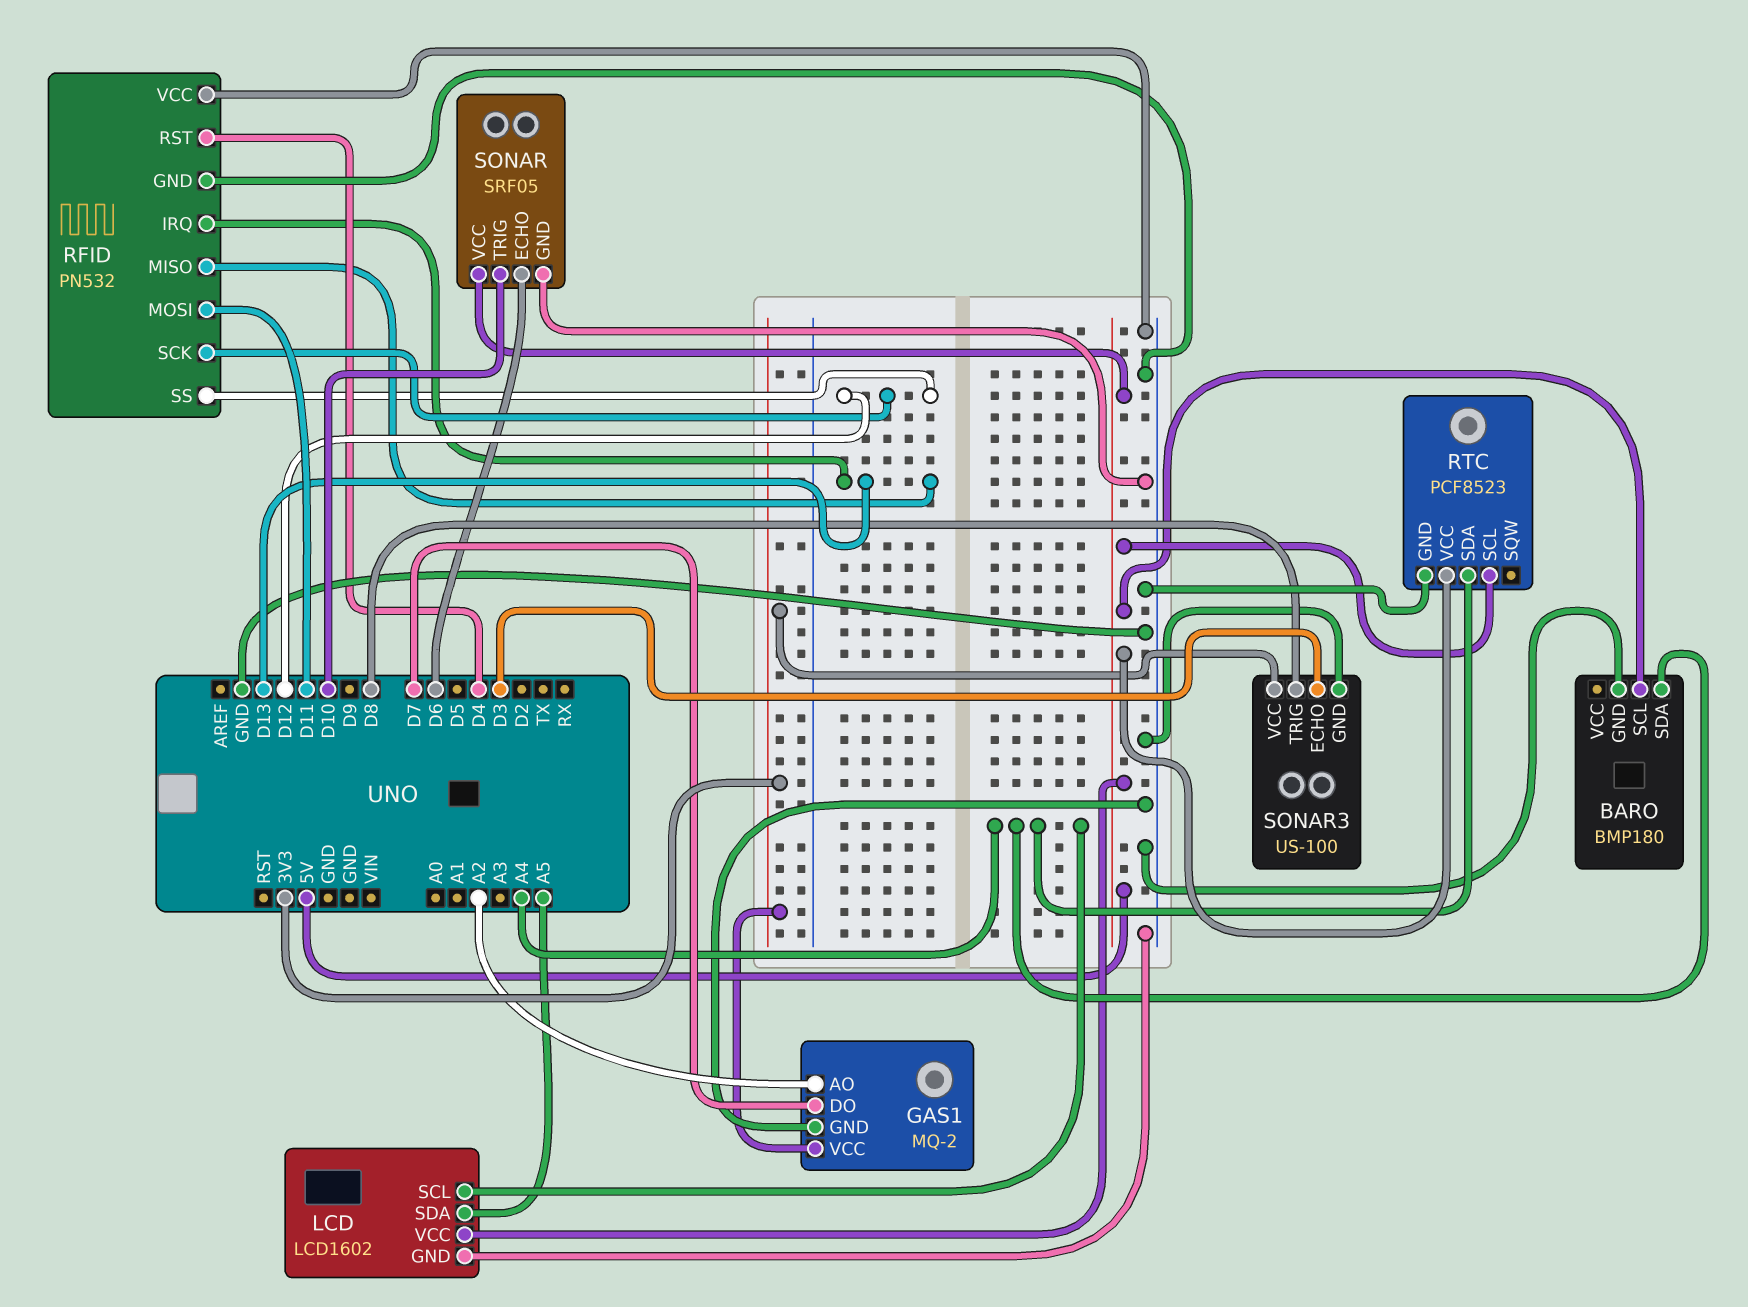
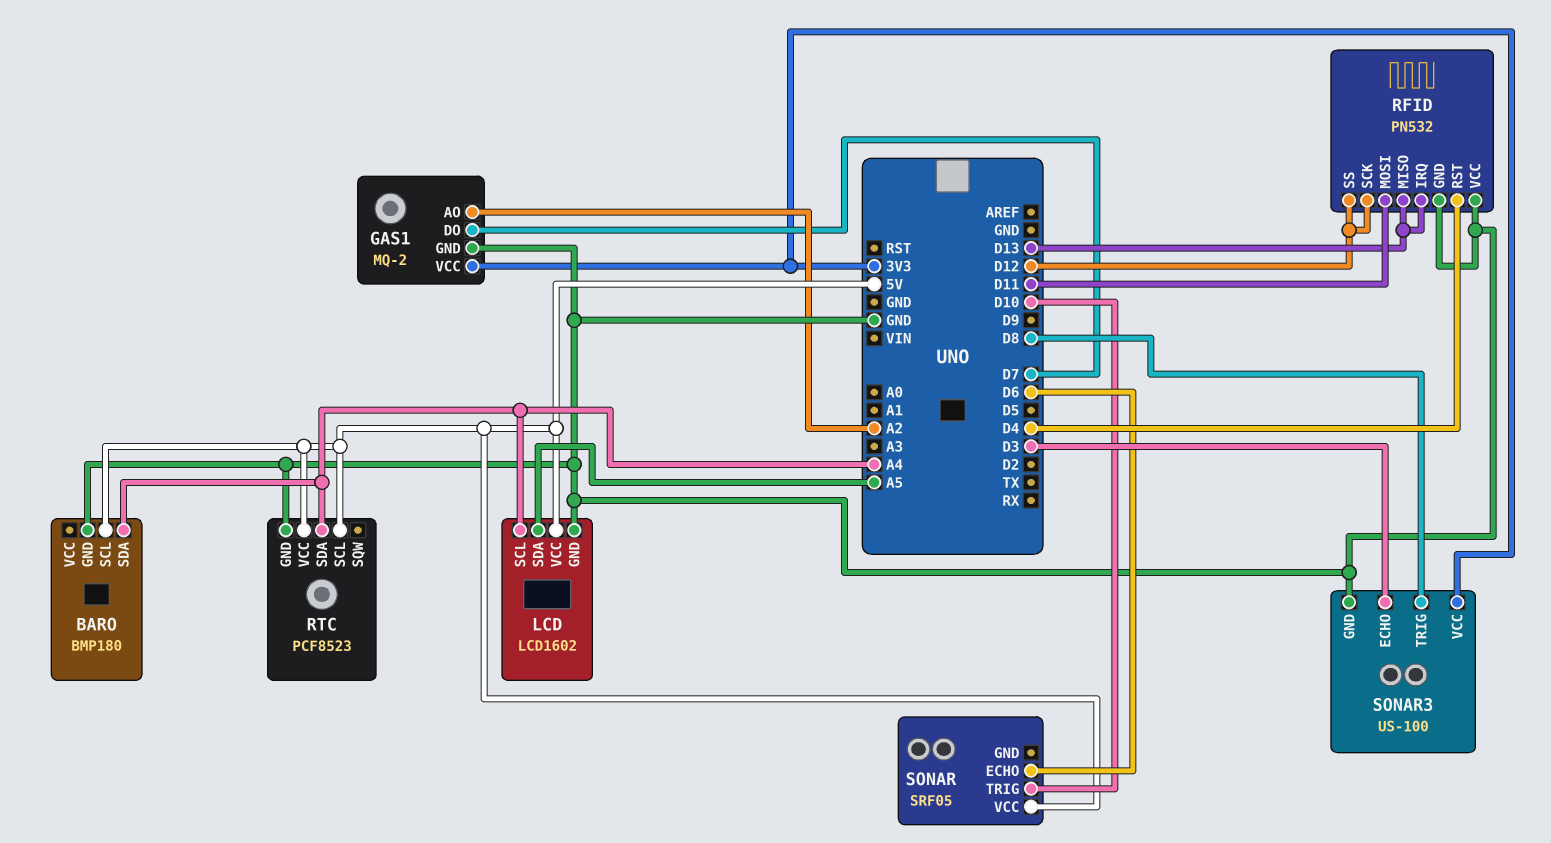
SONAR pin GND: GND -> none

